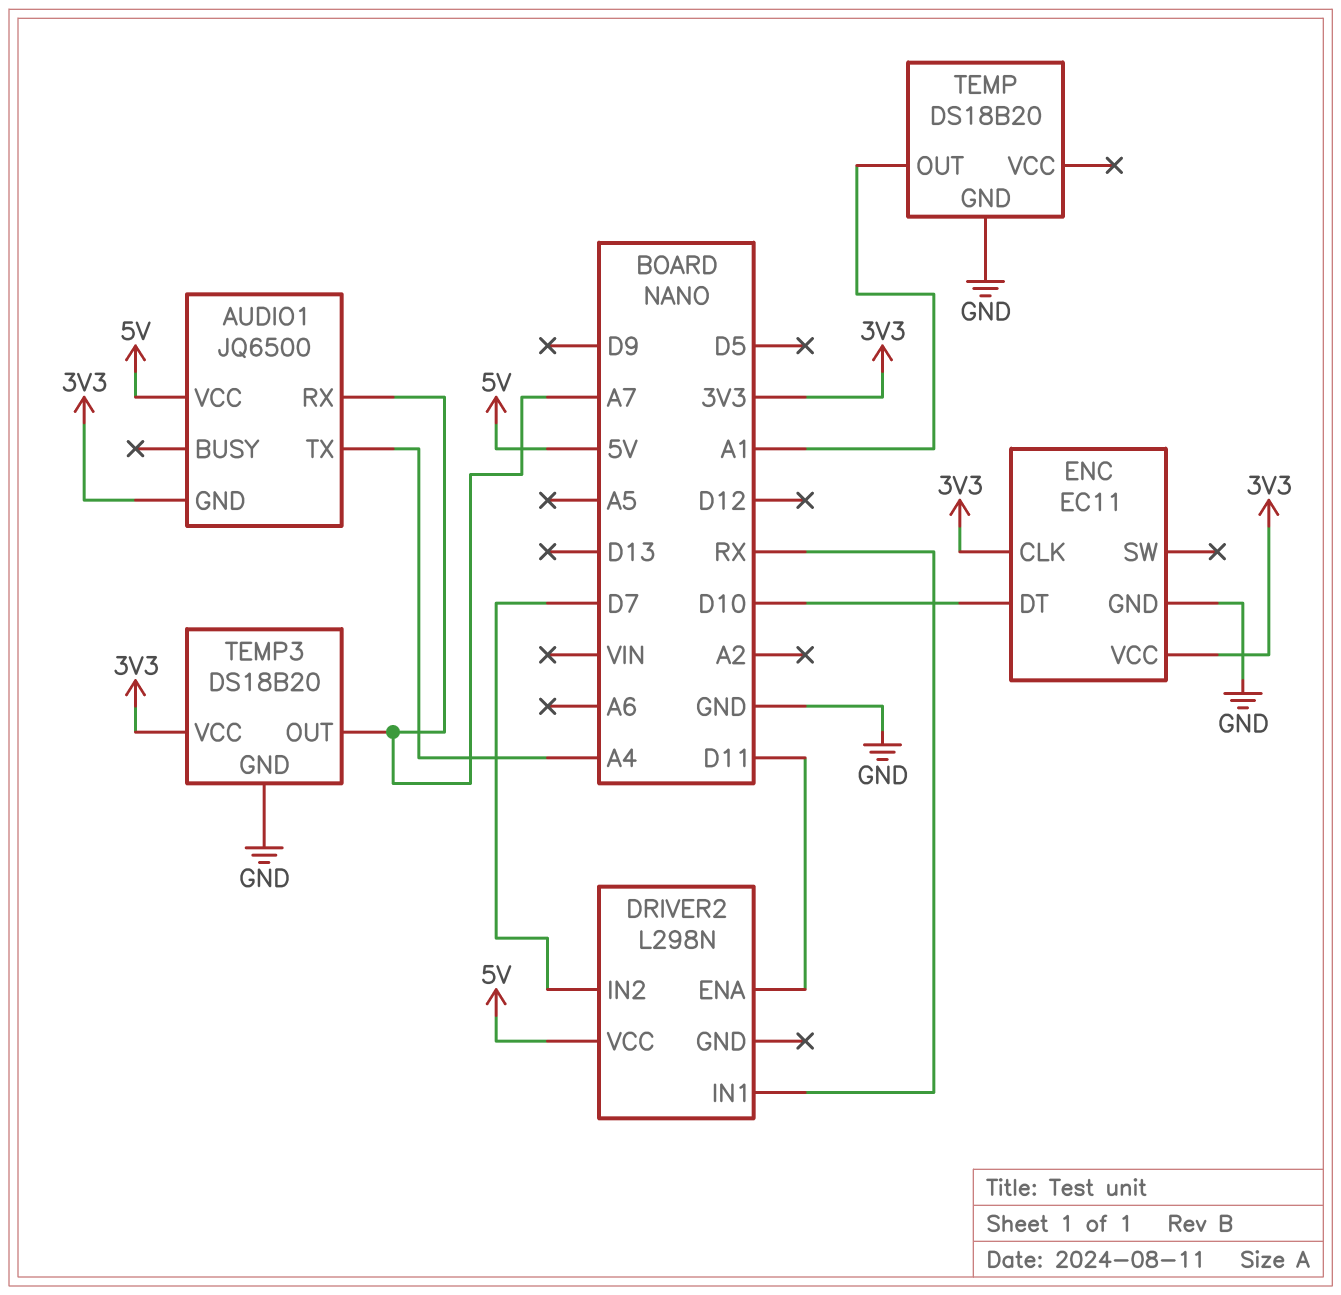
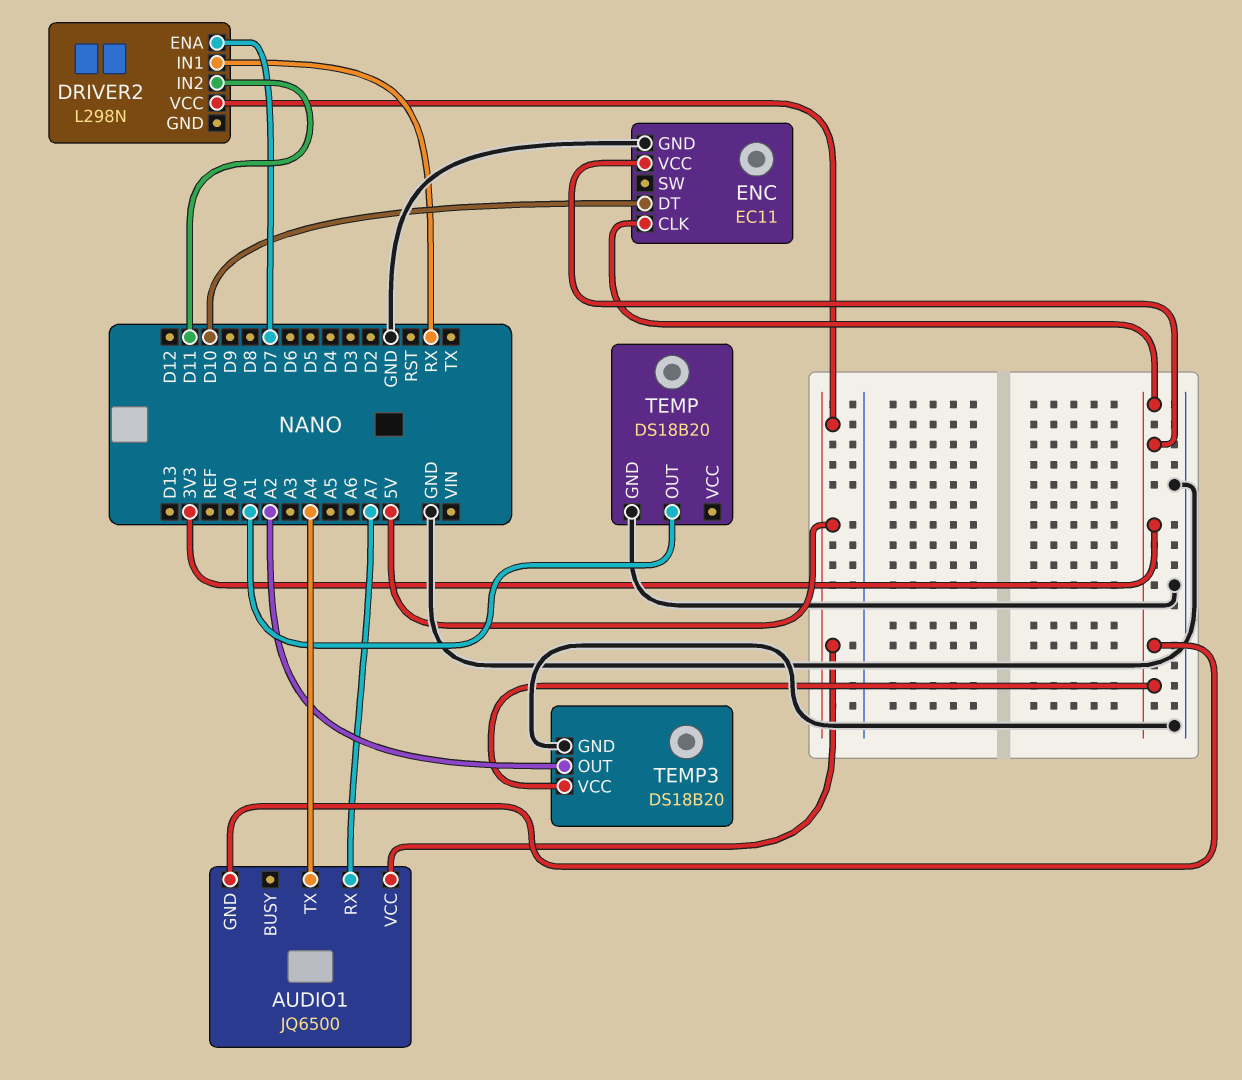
DRIVER2 pin ENA: D11 -> D7
DRIVER2 pin IN2: D7 -> D11
TEMP3 pin OUT: A7 -> A2

